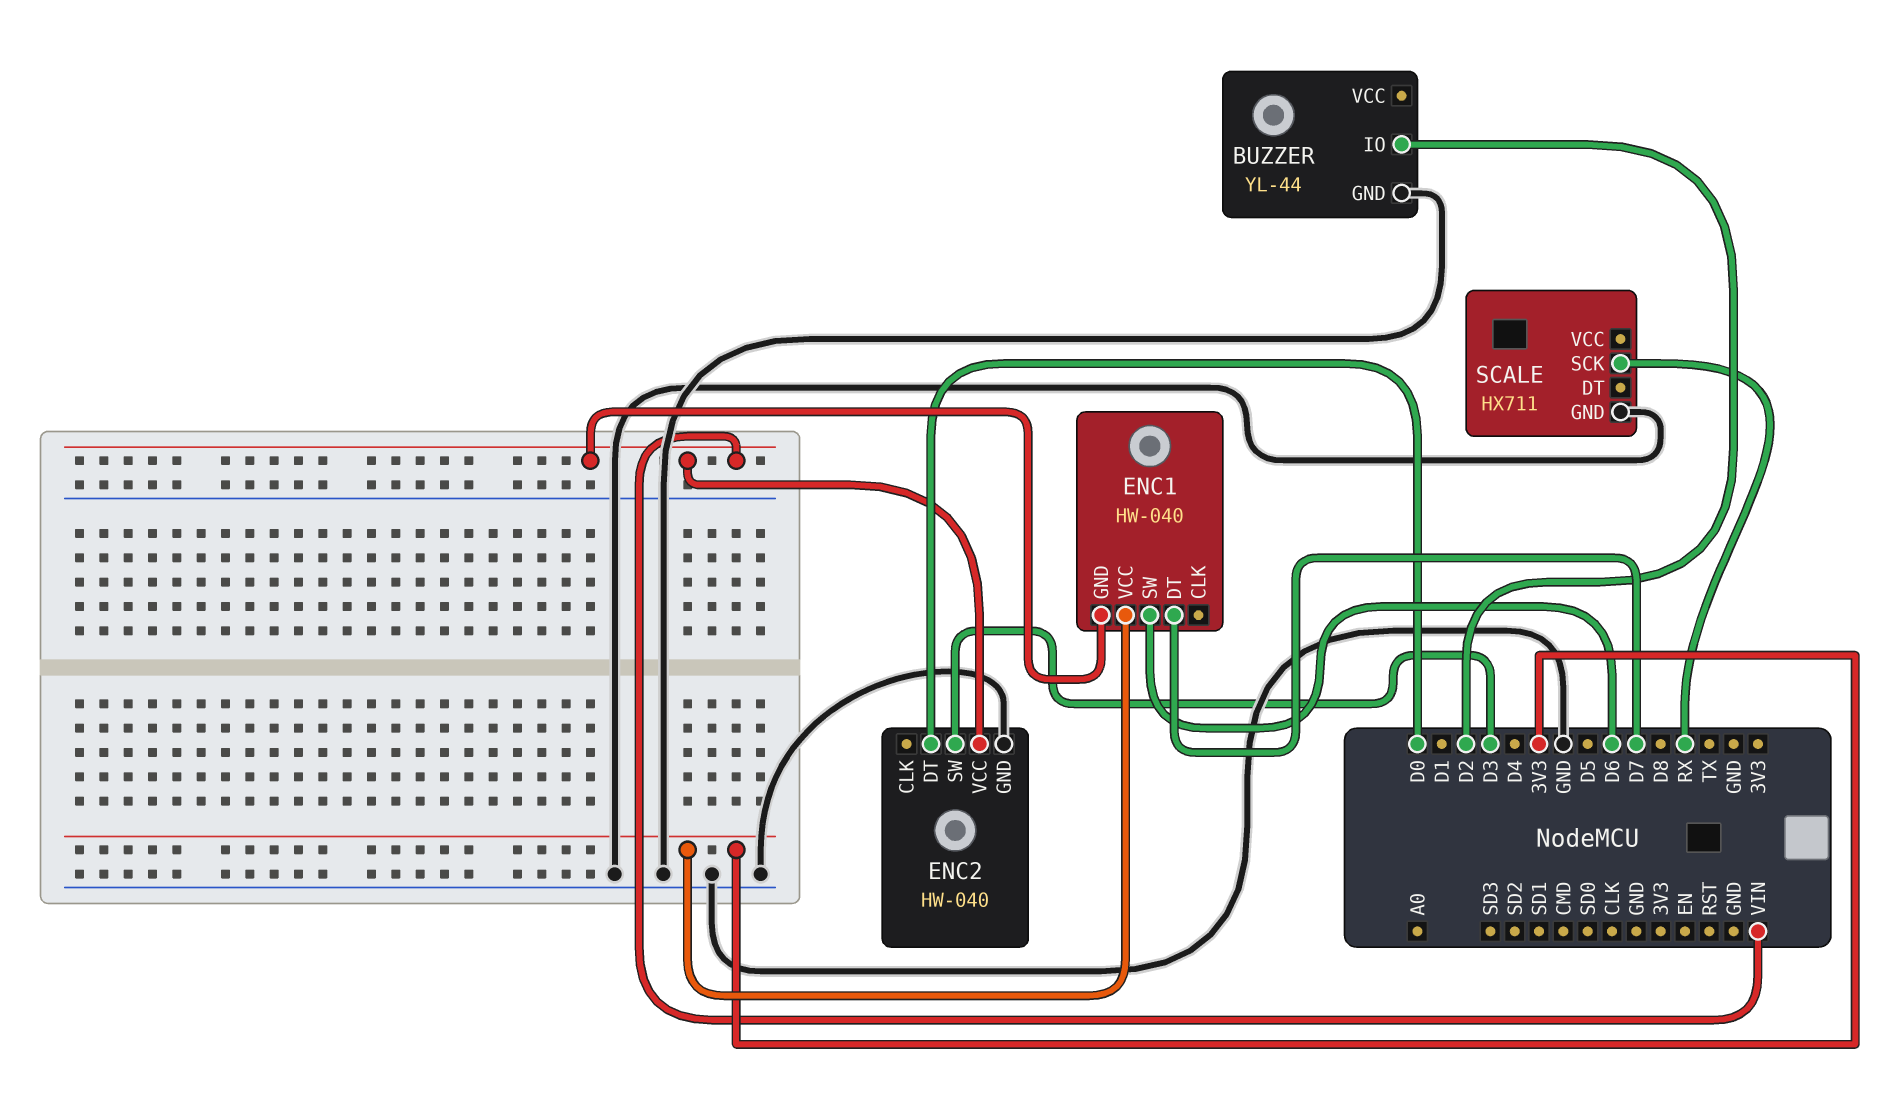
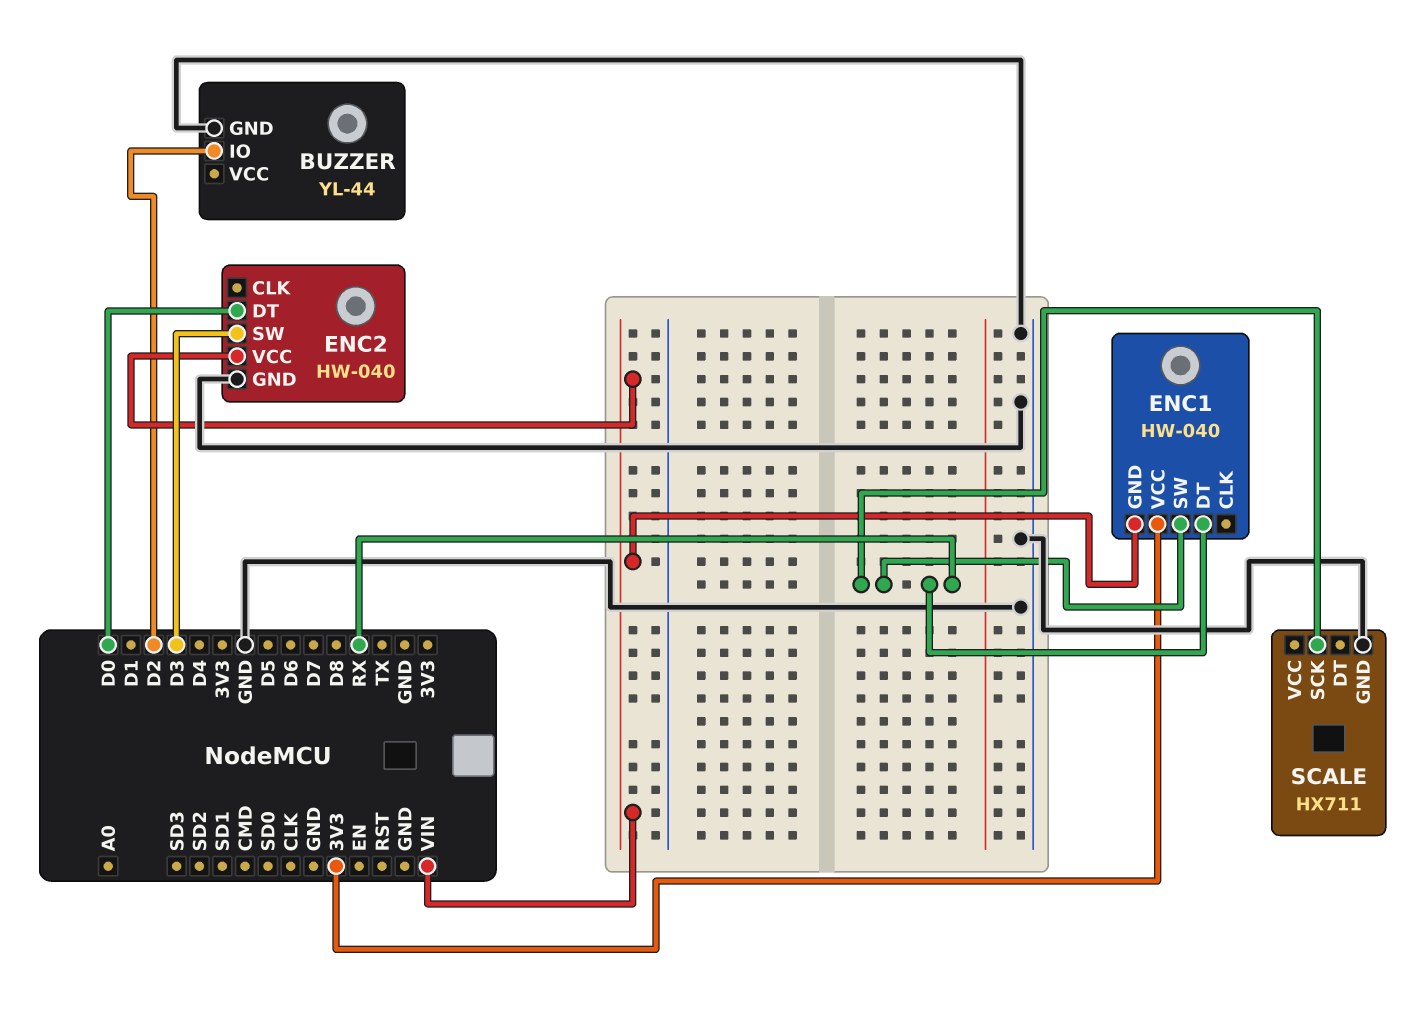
ENC1 pin DT: D7 -> RX
ENC1 pin SW: D6 -> RX

